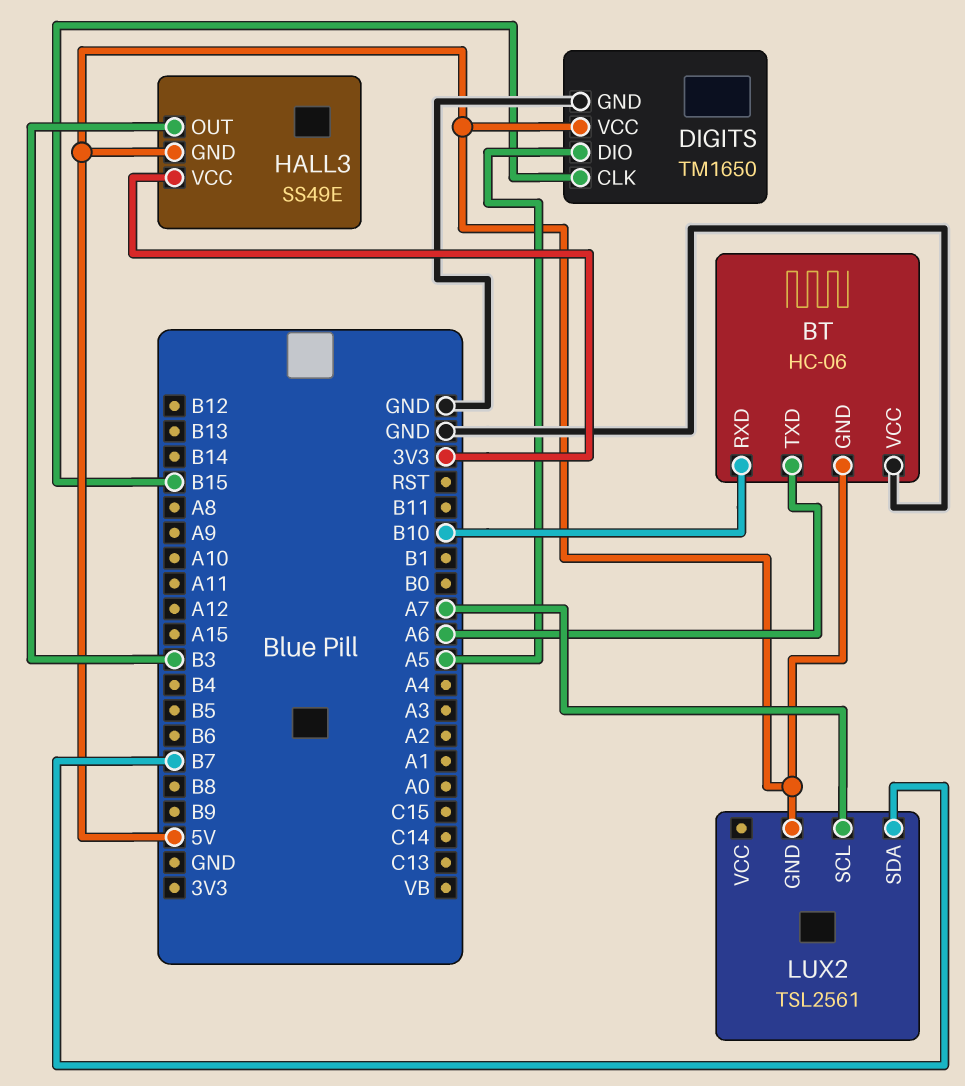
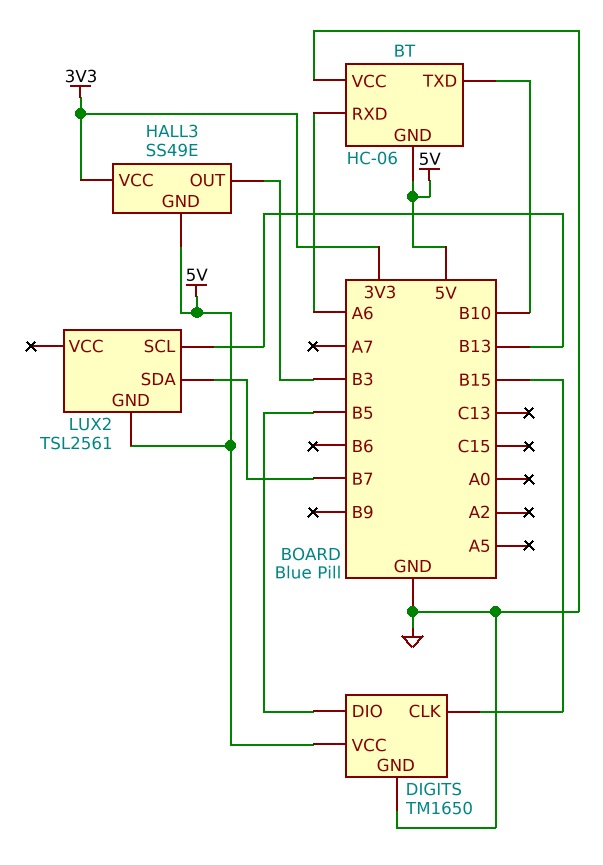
BT pin RXD: B10 -> A6
BT pin TXD: A6 -> B10
DIGITS pin DIO: A5 -> B5
LUX2 pin SCL: A7 -> B13

